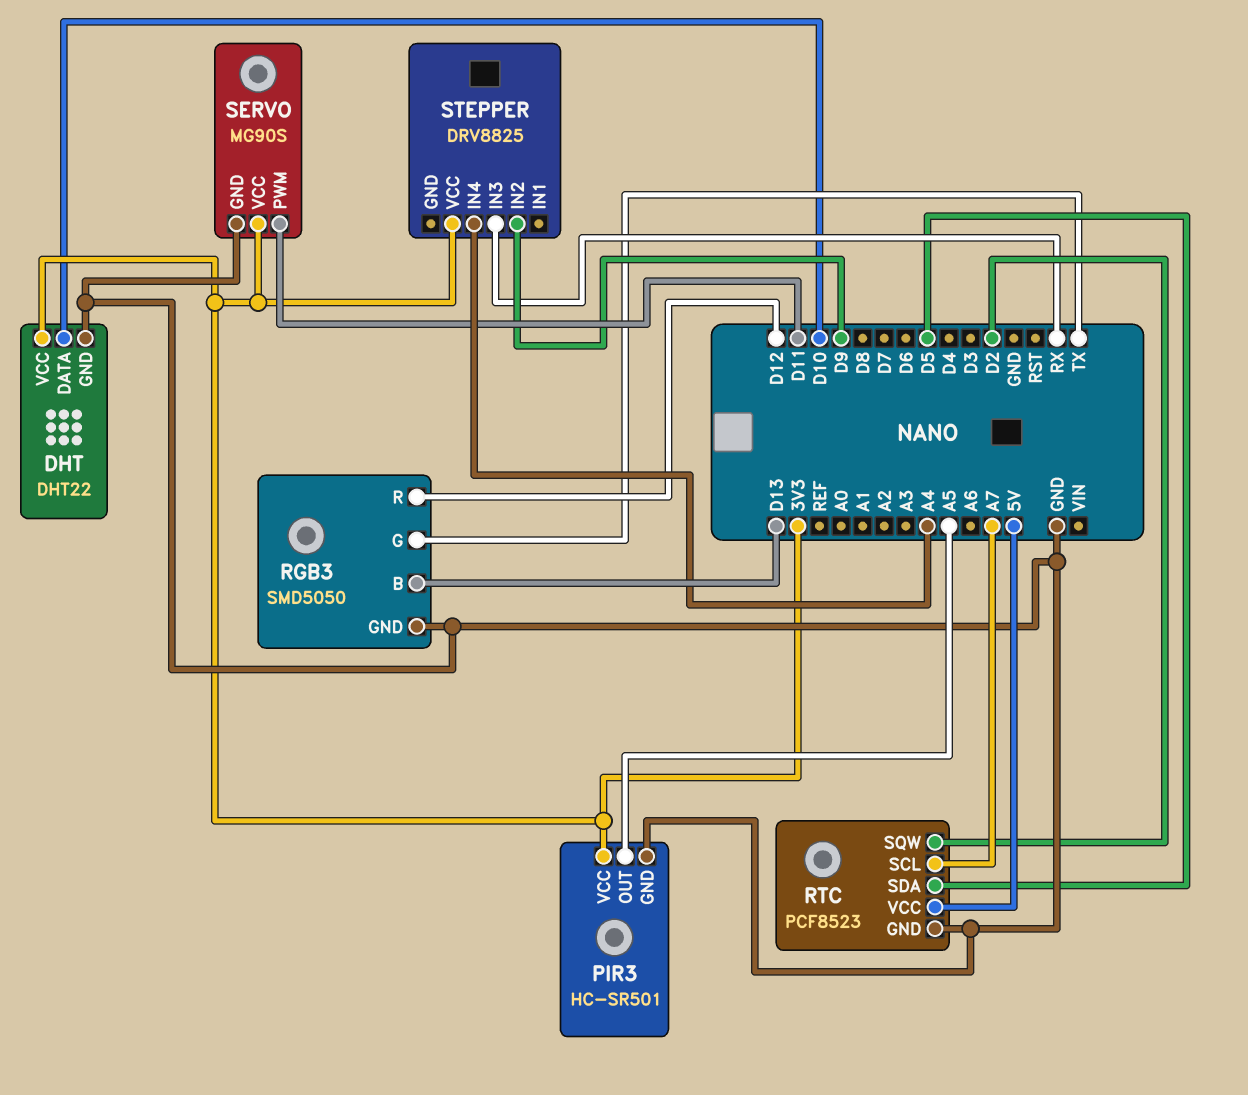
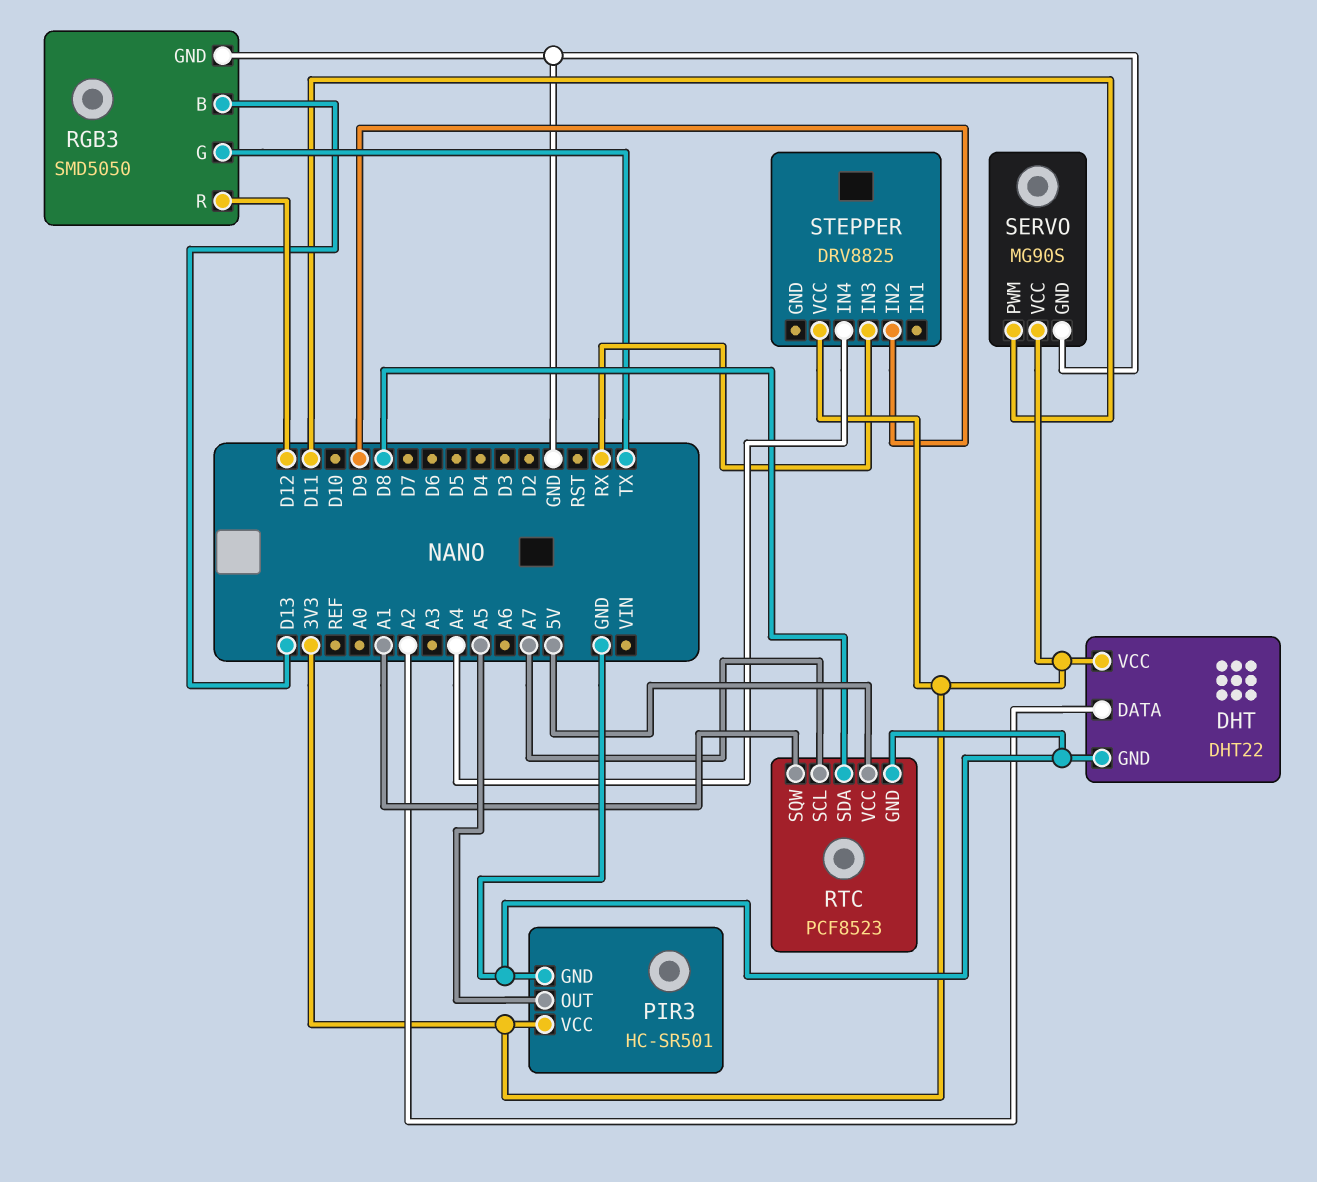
DHT pin DATA: D10 -> A2
RTC pin SDA: D5 -> D8
RTC pin SQW: D2 -> A1

